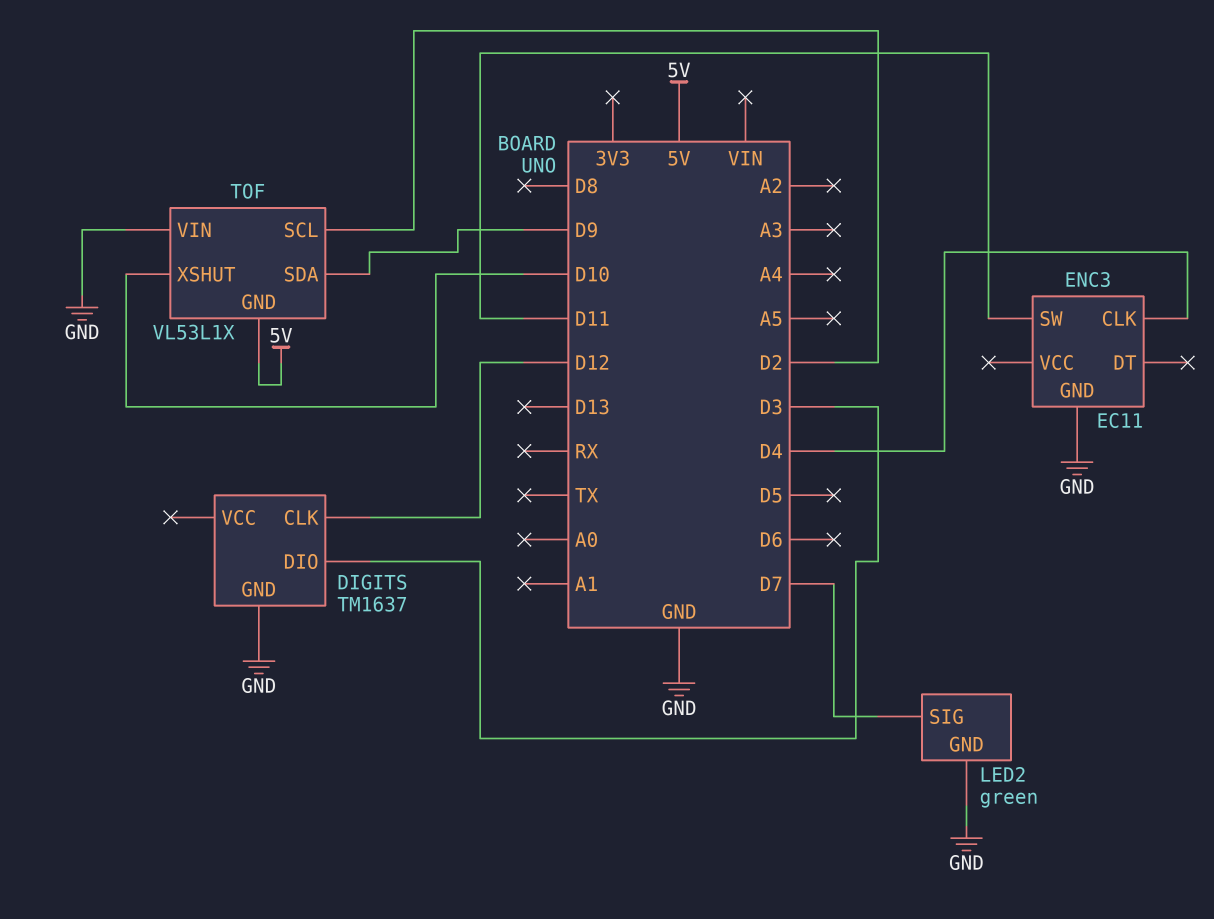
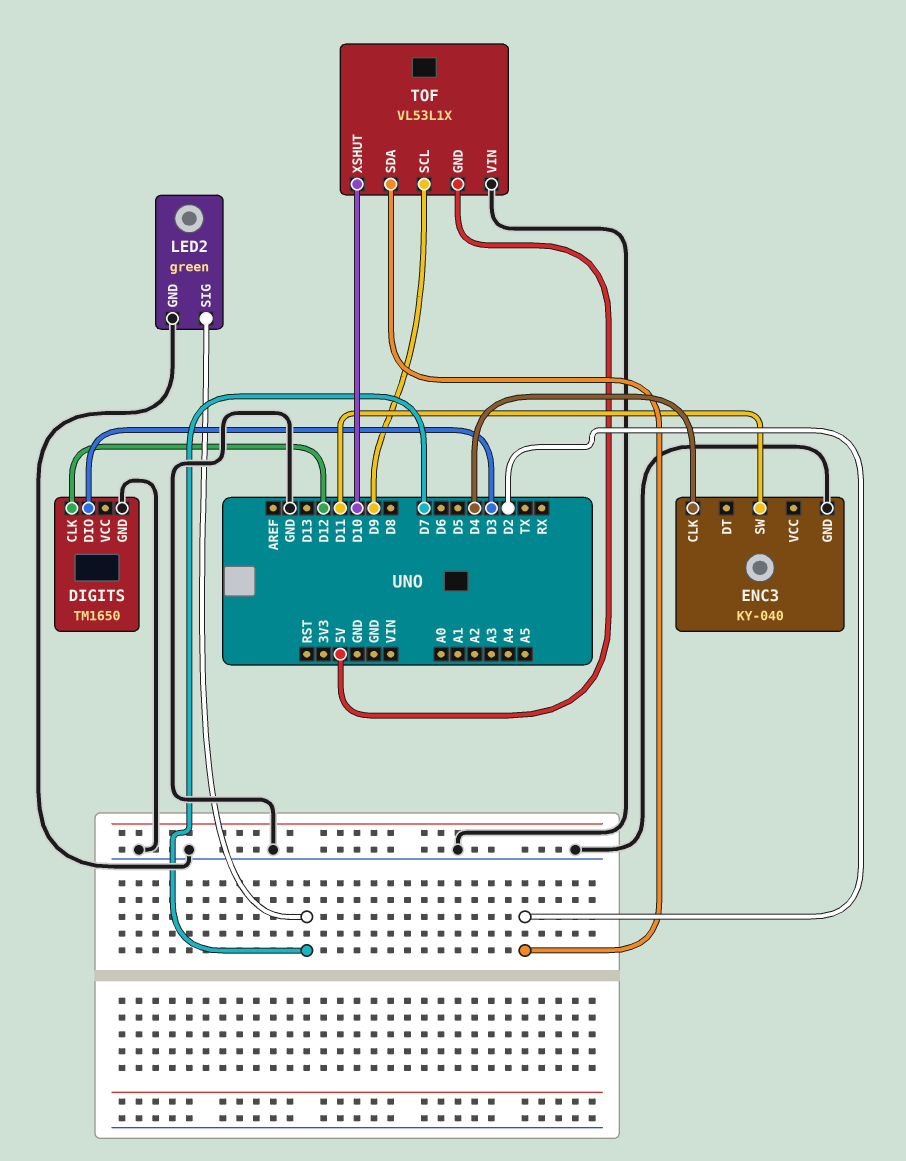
DIGITS: TM1637 -> TM1650
ENC3: EC11 -> KY-040
TOF pin SCL: D2 -> D9
TOF pin SDA: D9 -> D2

